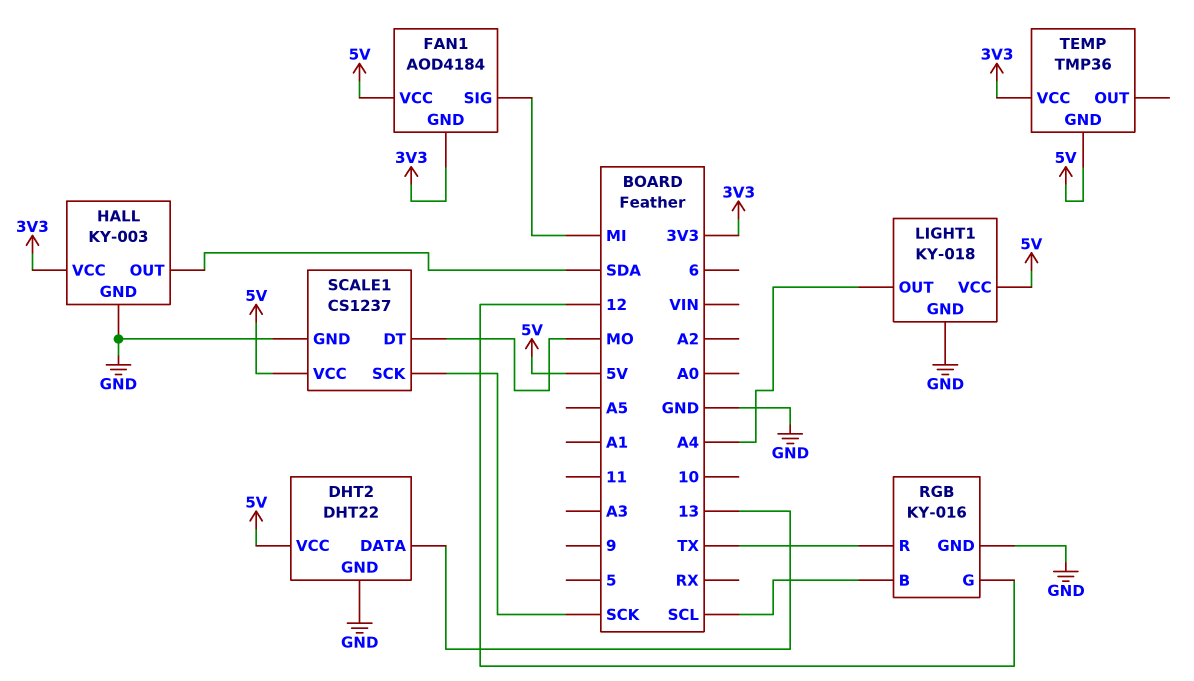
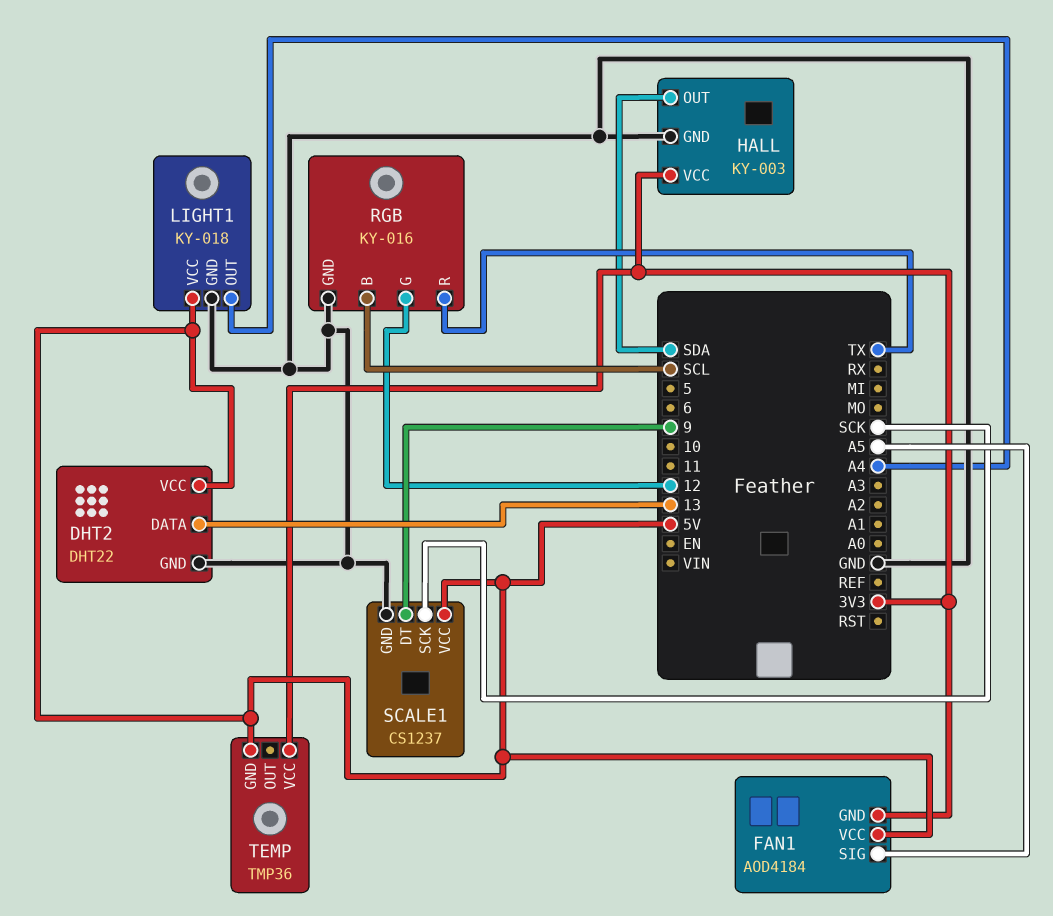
FAN1 pin SIG: MI -> A5
SCALE1 pin DT: MO -> 9

